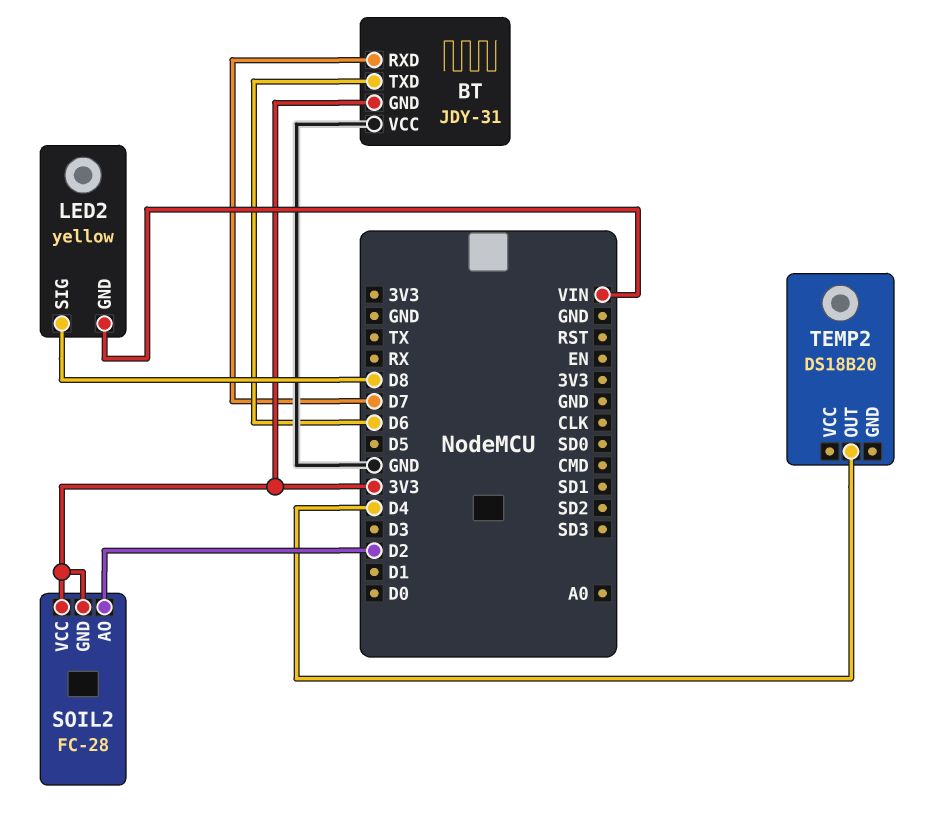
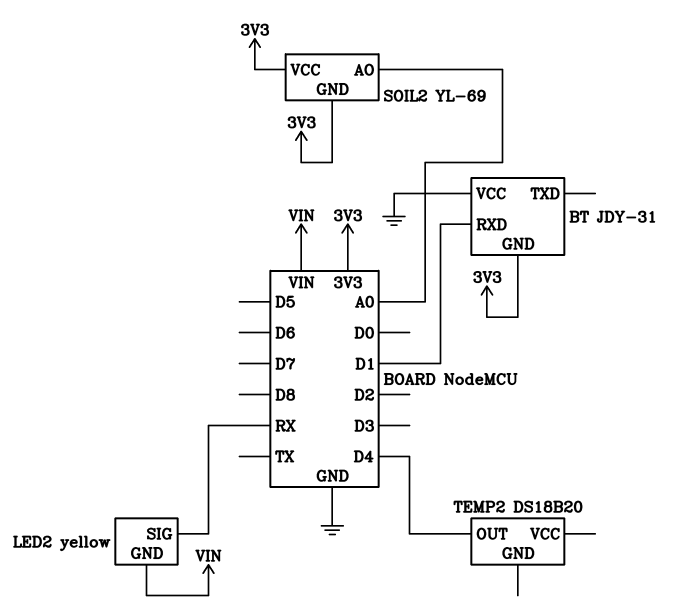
BT pin RXD: D7 -> D1
BT pin TXD: D6 -> none
LED2 pin SIG: D8 -> RX
SOIL2: FC-28 -> YL-69
SOIL2 pin AO: D2 -> A0

